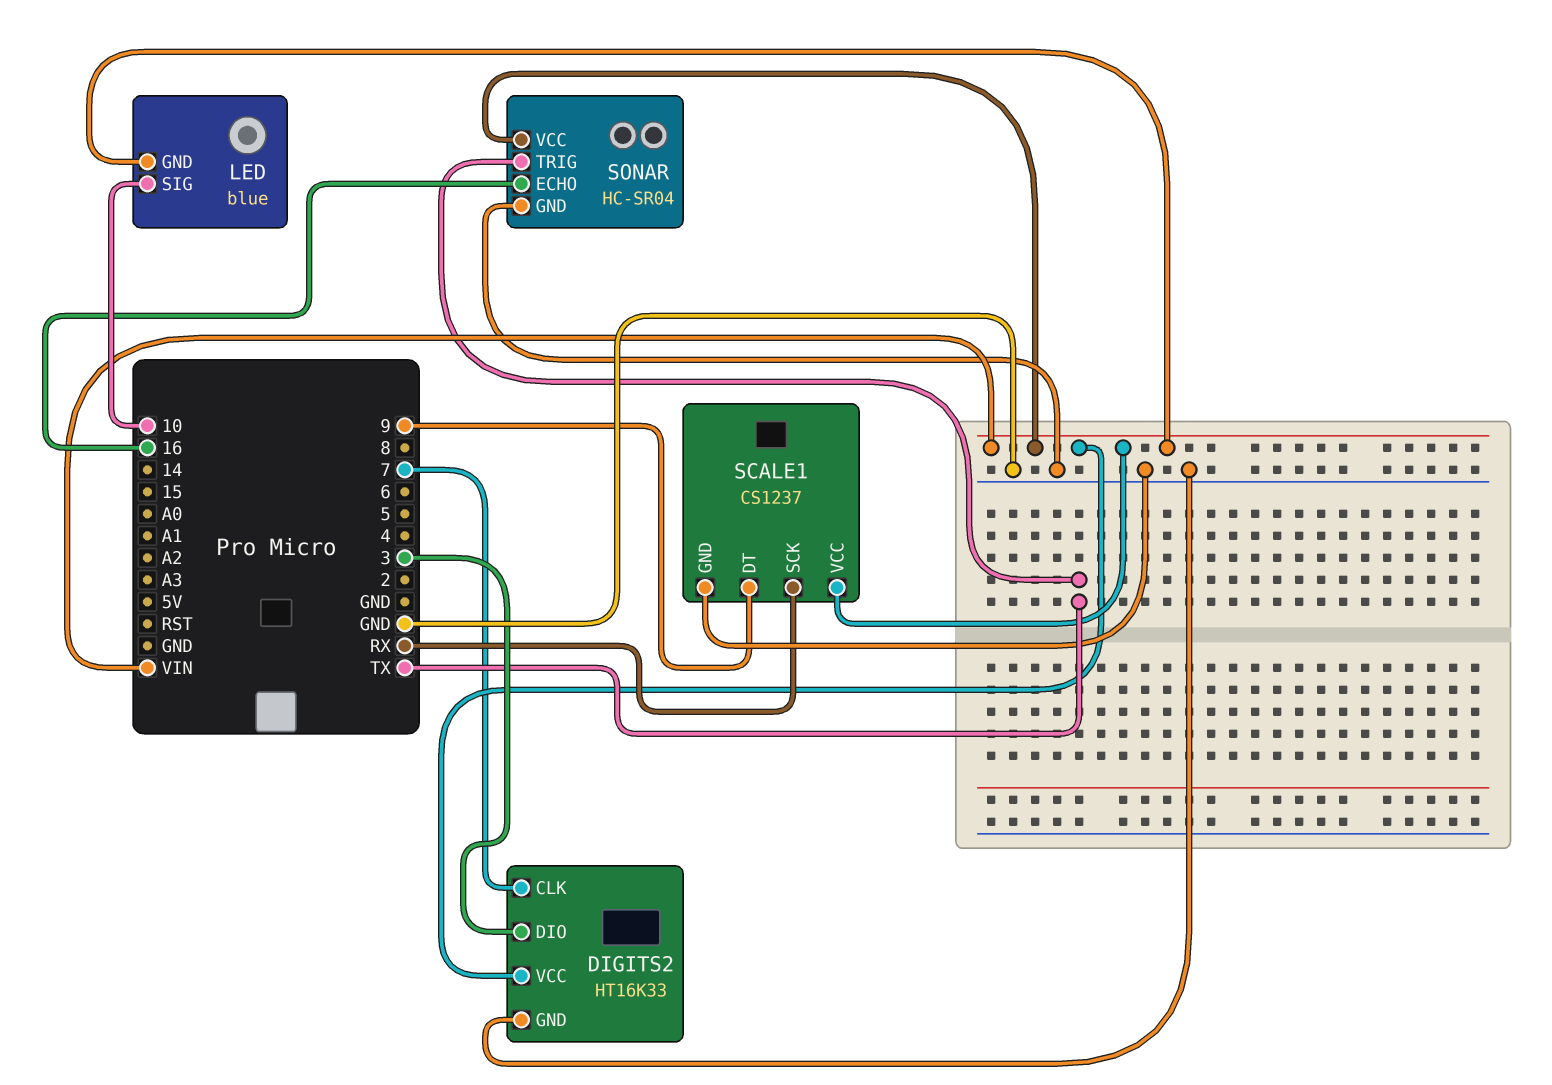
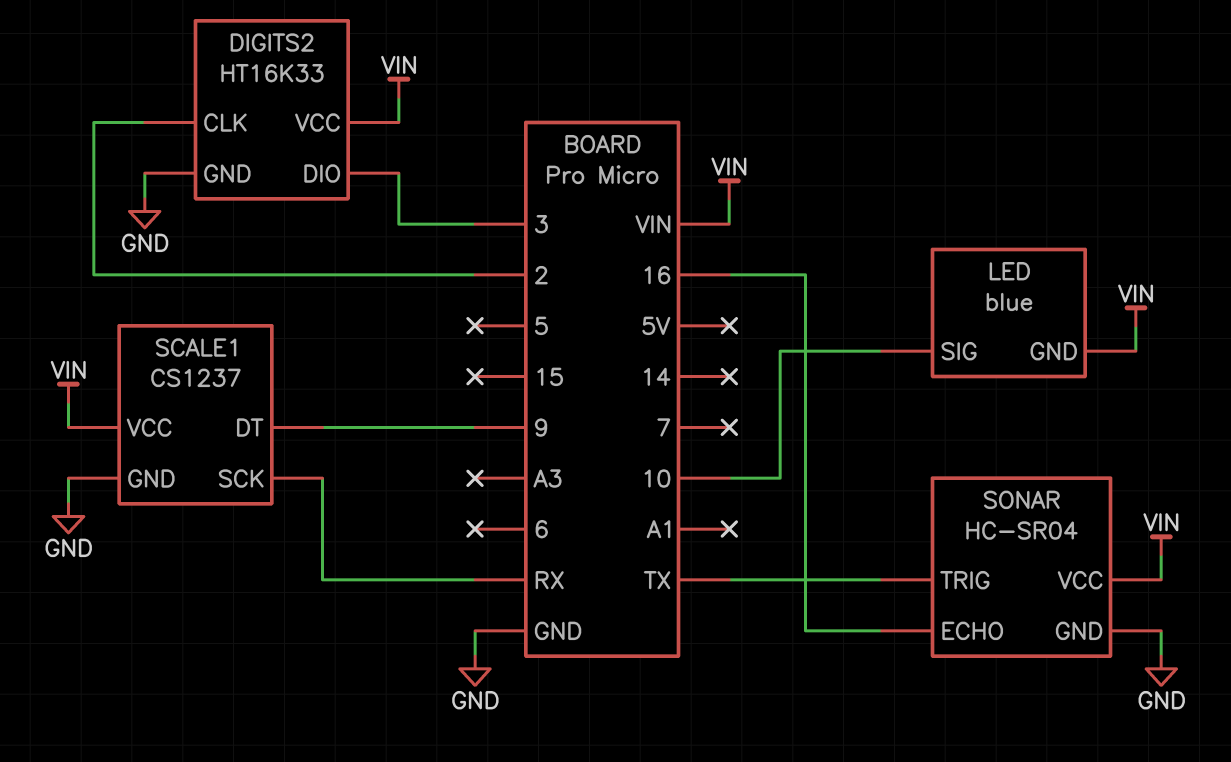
DIGITS2 pin CLK: 7 -> 2

